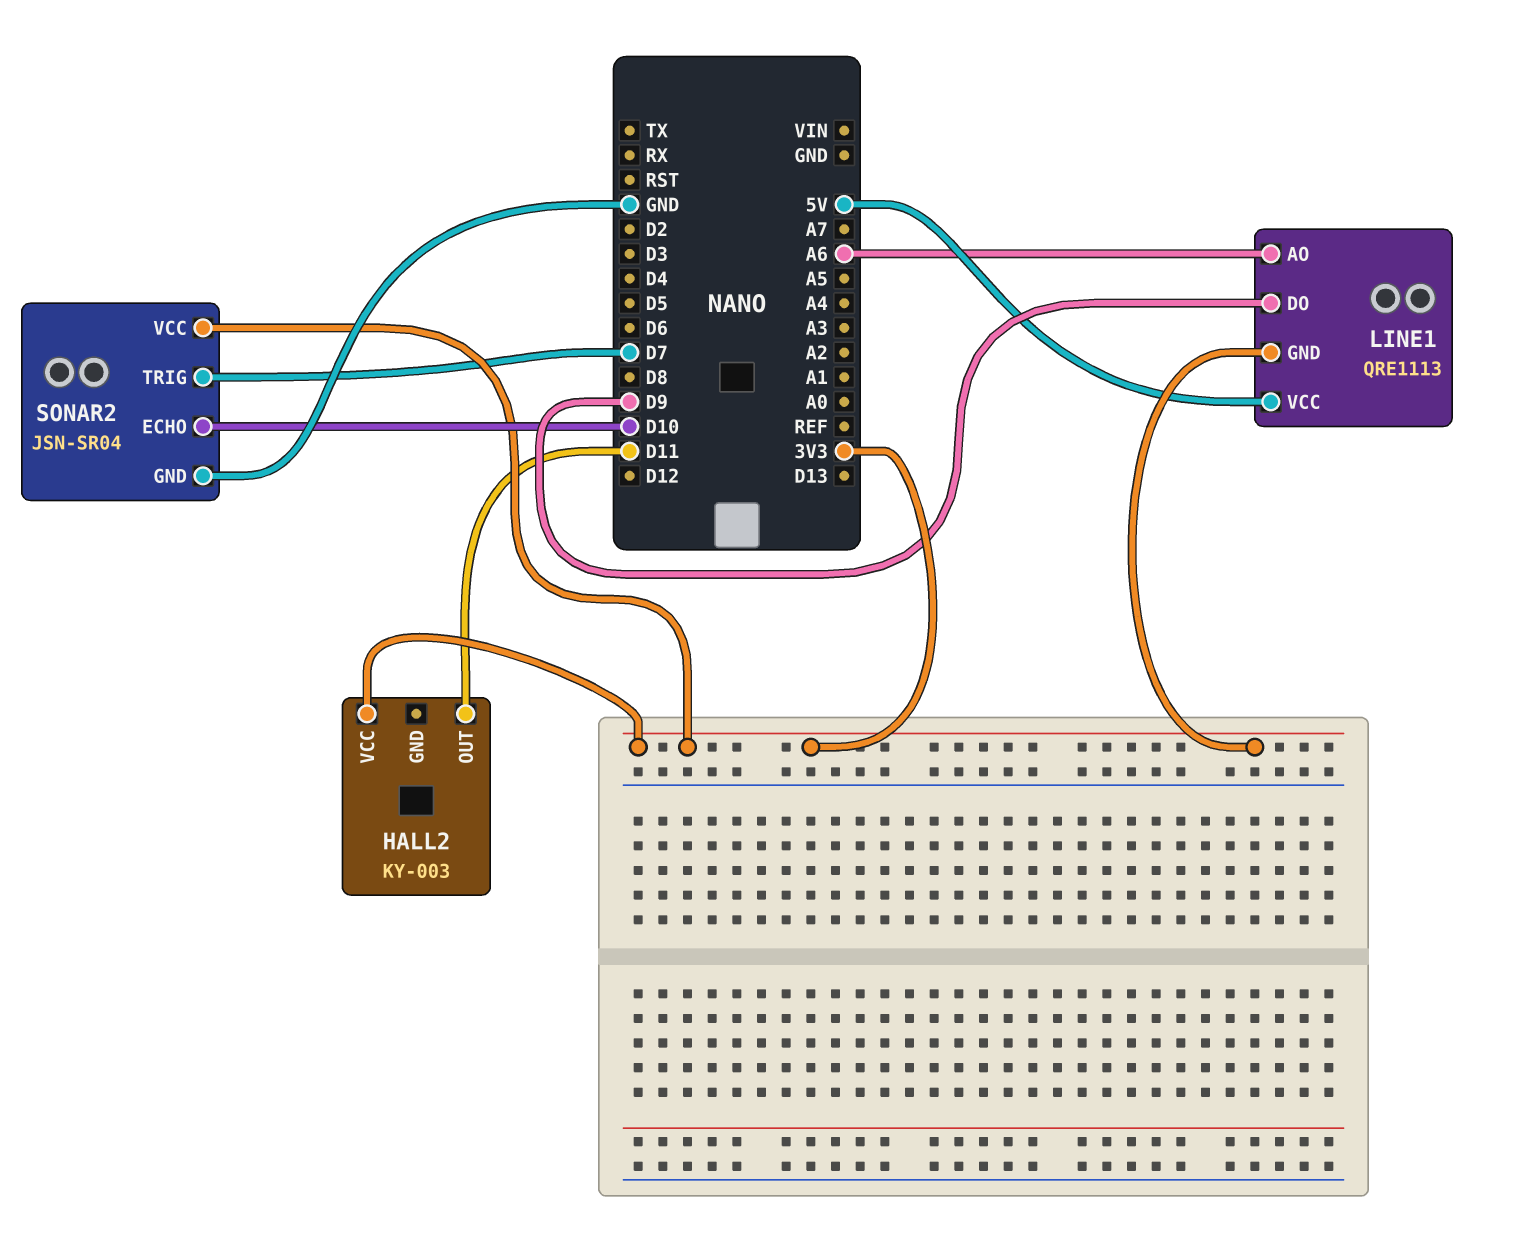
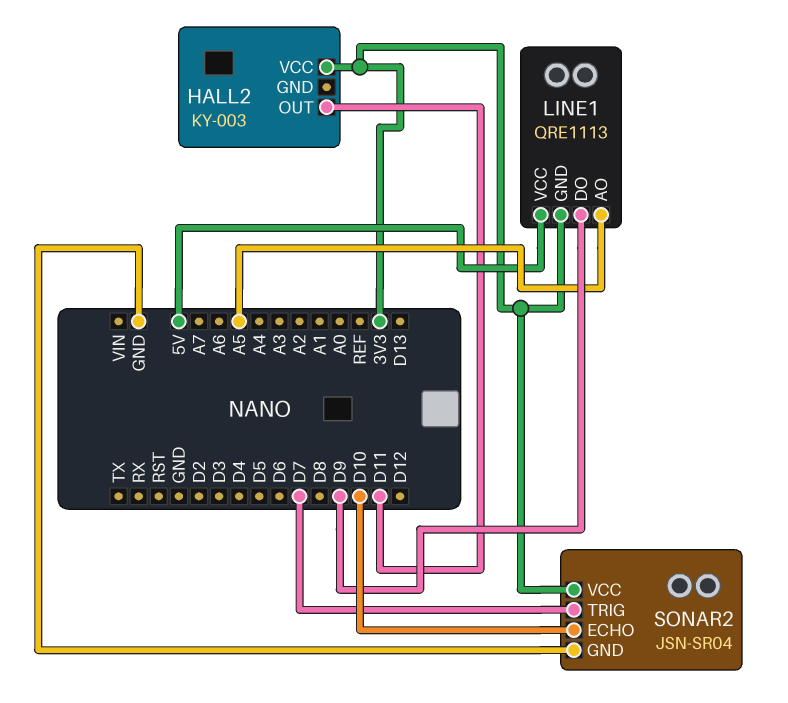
LINE1 pin AO: A6 -> A5

